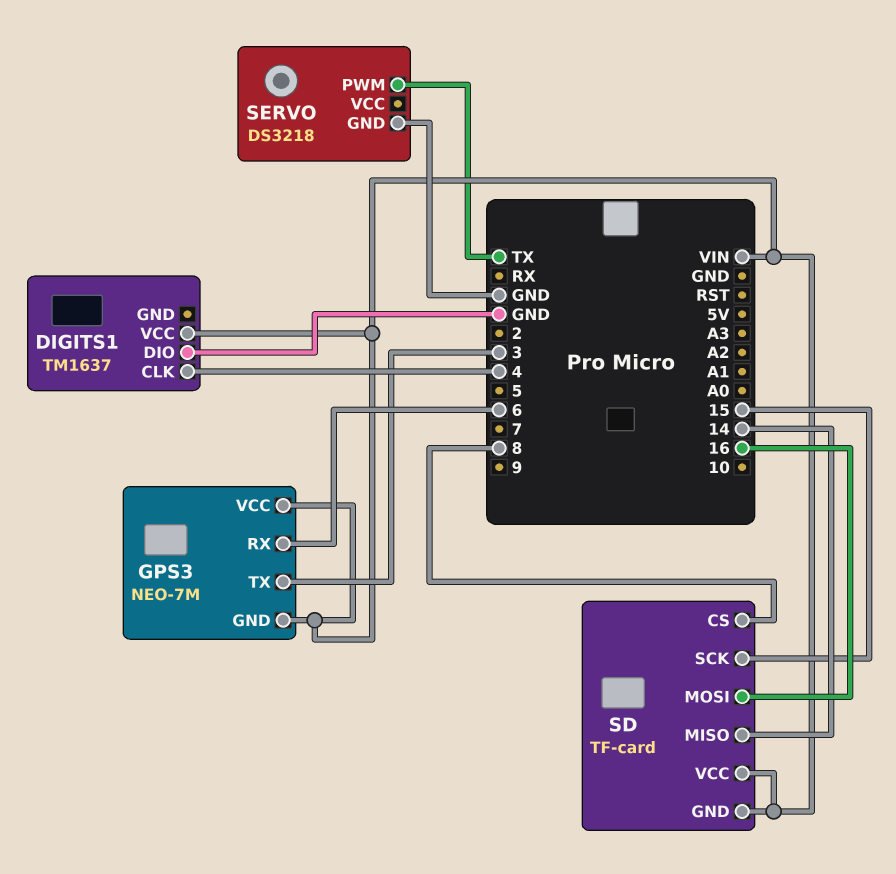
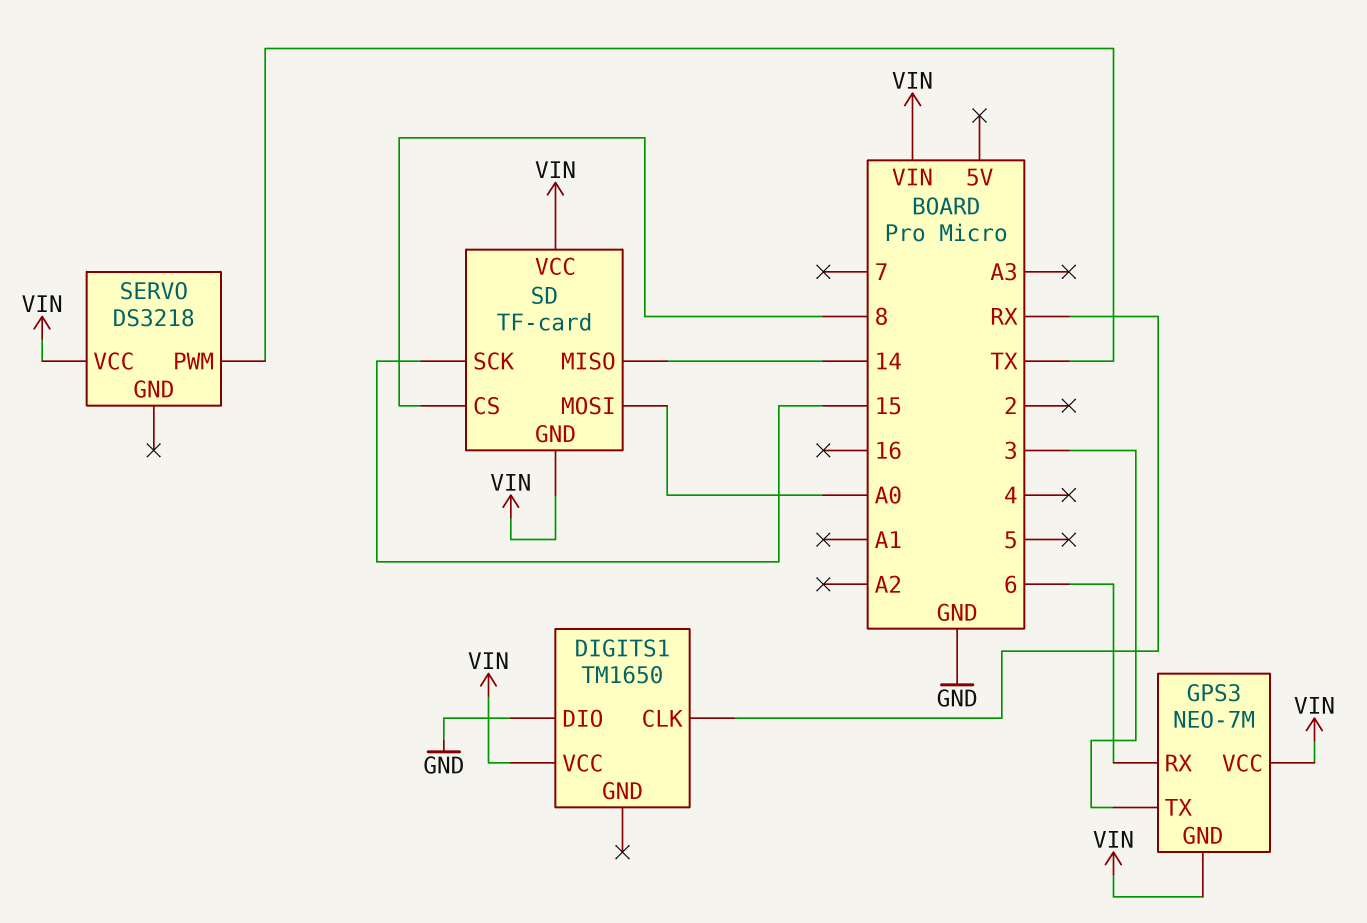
DIGITS1: TM1637 -> TM1650
DIGITS1 pin CLK: 4 -> RX
SD pin MOSI: 16 -> A0
SERVO pin GND: GND -> none
SERVO pin VCC: none -> VIN

